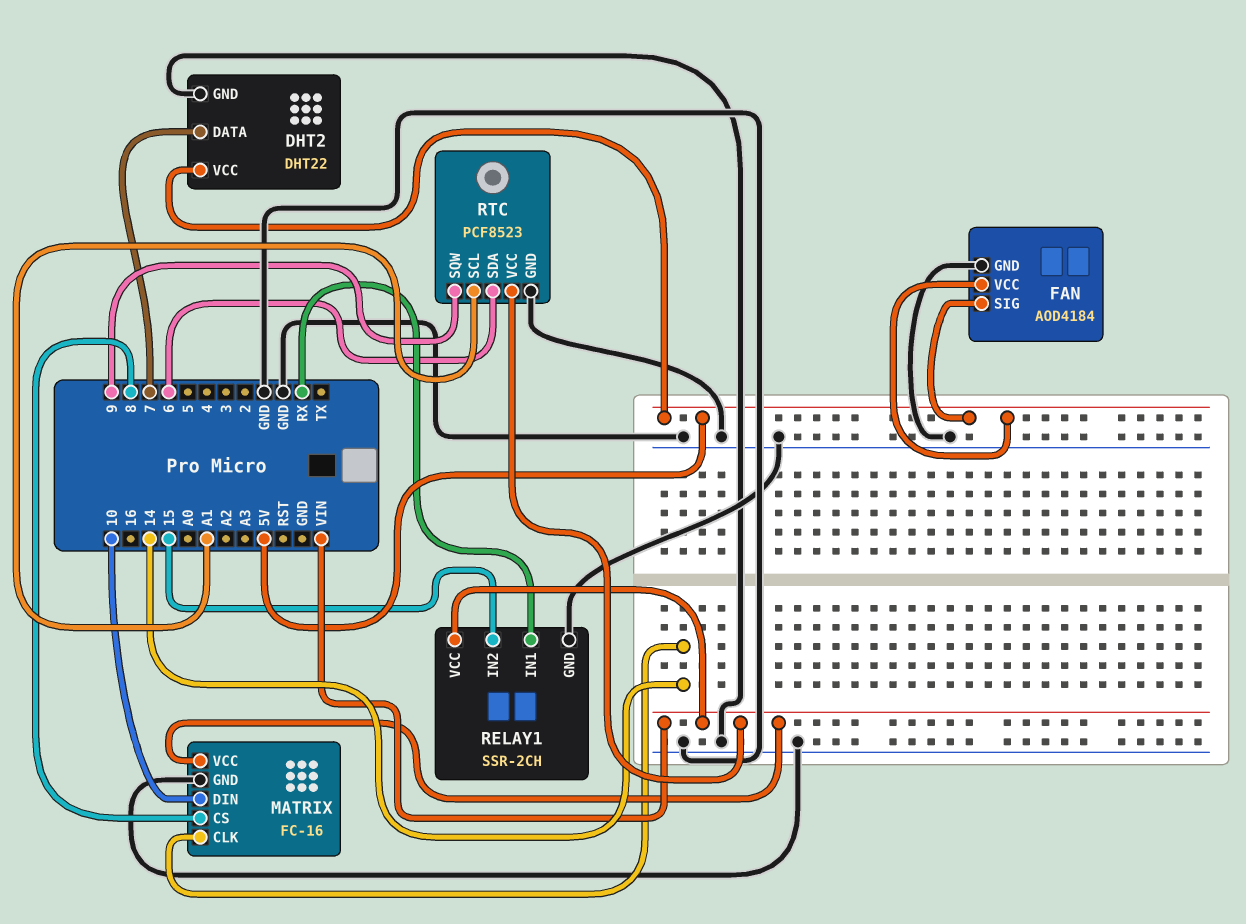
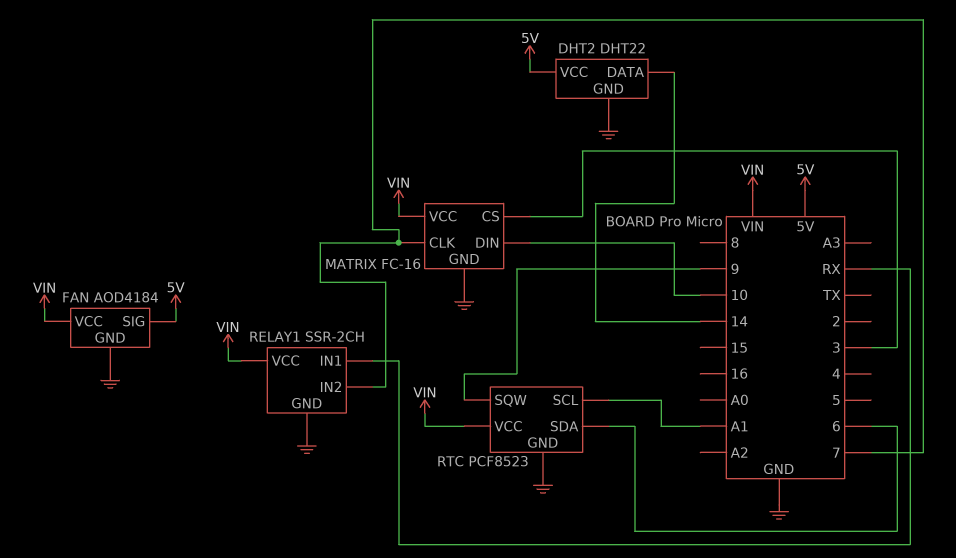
DHT2 pin DATA: 7 -> 14
FAN pin VCC: 5V -> VIN
MATRIX pin CLK: 14 -> 7
MATRIX pin CS: 8 -> 3
RELAY1 pin IN2: 15 -> 7

